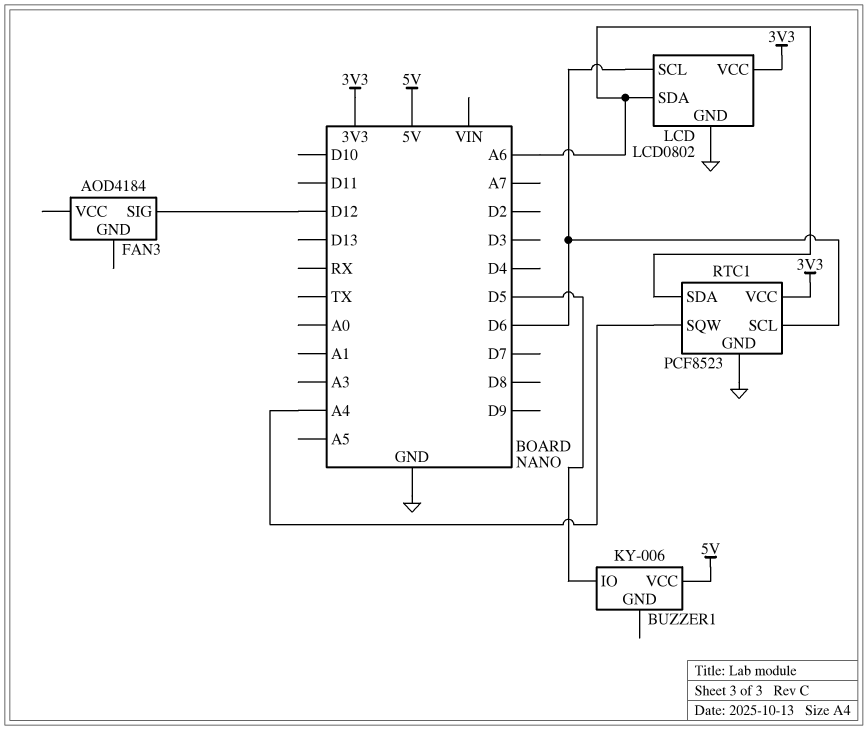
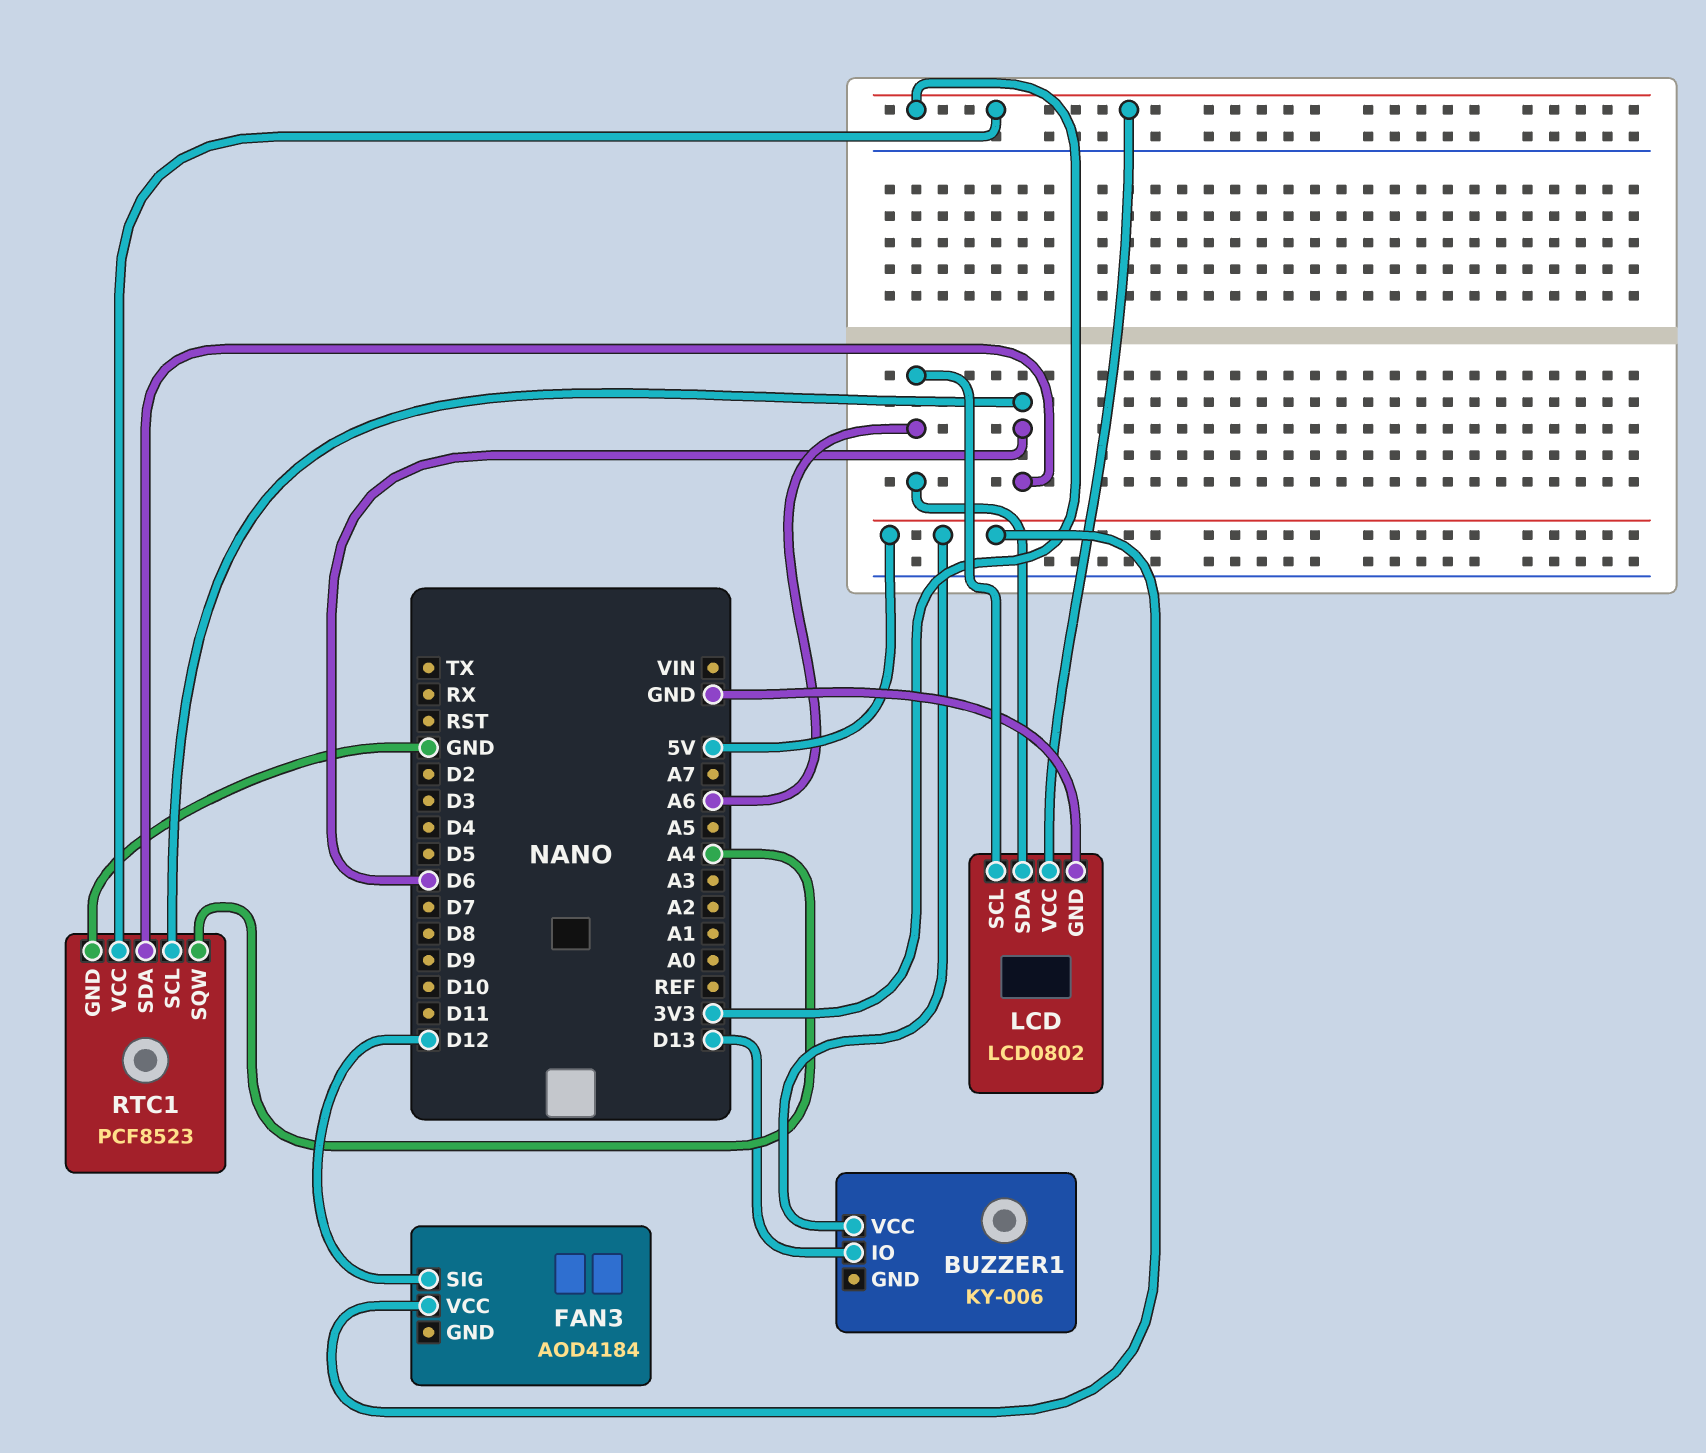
BUZZER1 pin IO: D5 -> D13
FAN3 pin VCC: none -> 5V
LCD pin SCL: D6 -> A6
RTC1 pin SDA: A6 -> D6

